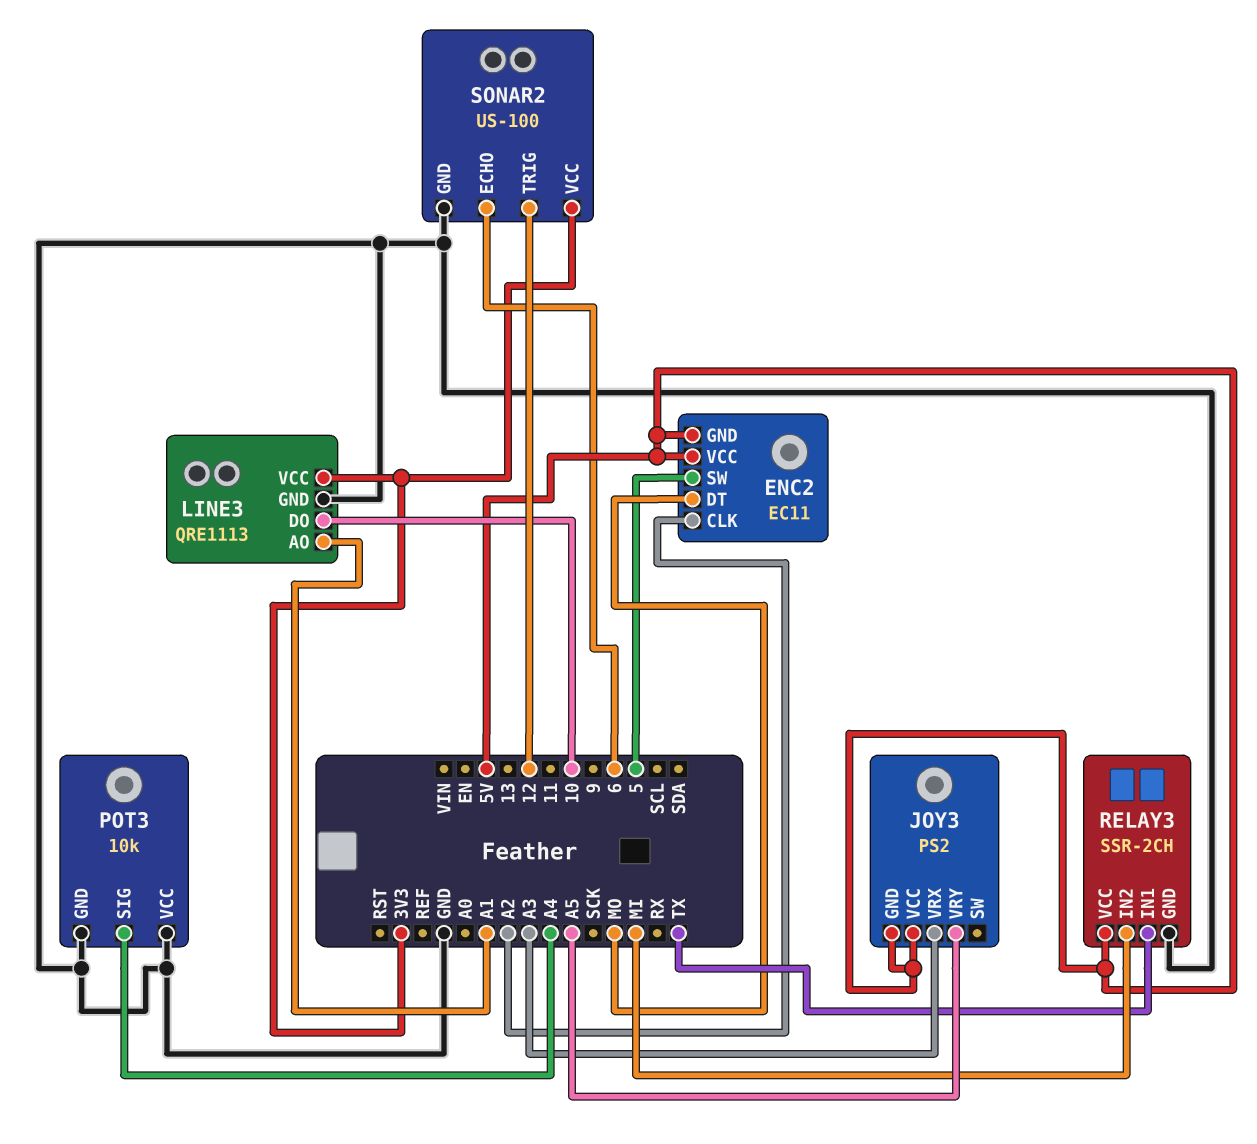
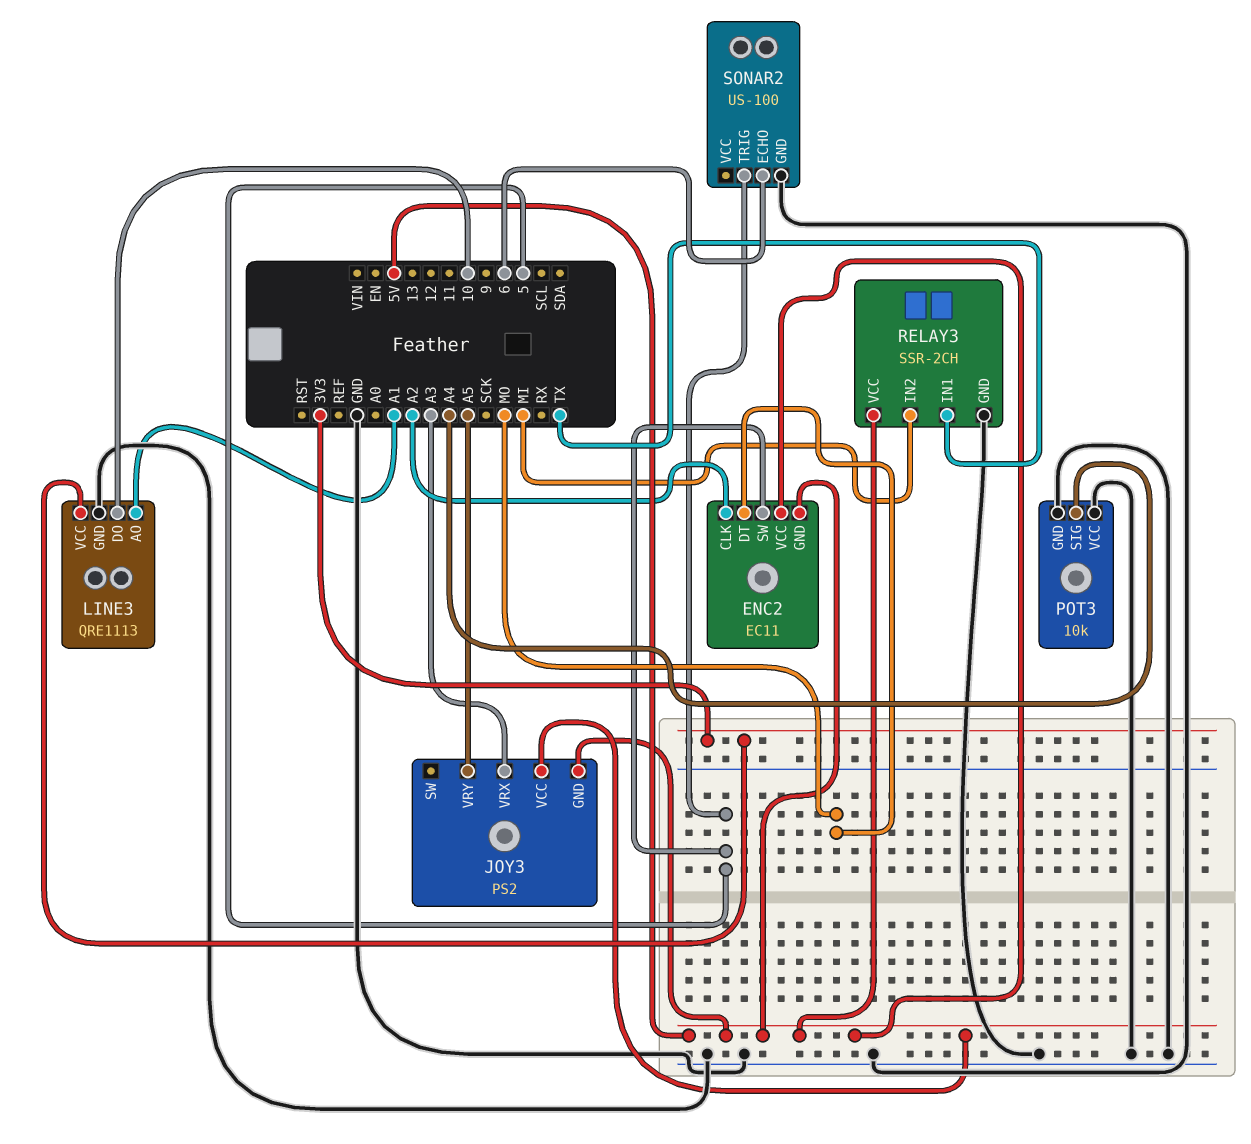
SONAR2 pin TRIG: 12 -> 5
SONAR2 pin VCC: 3V3 -> none

